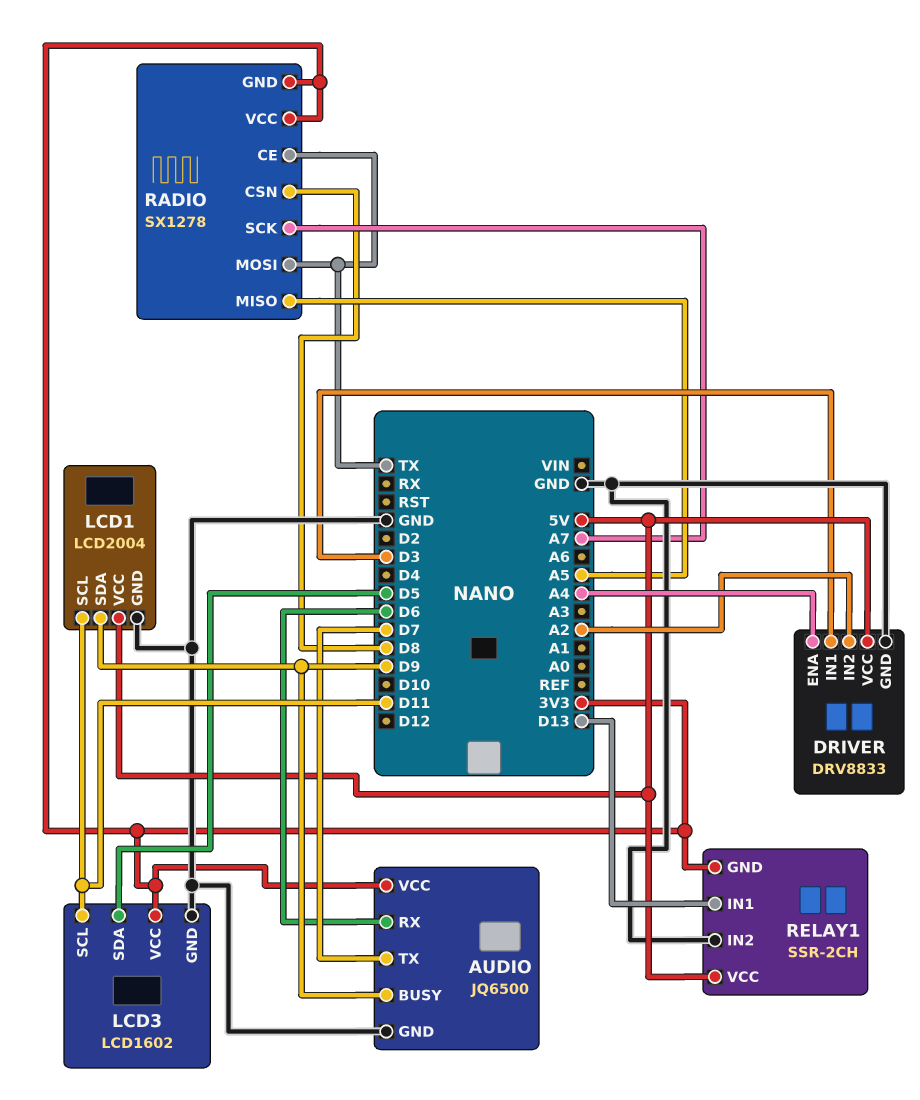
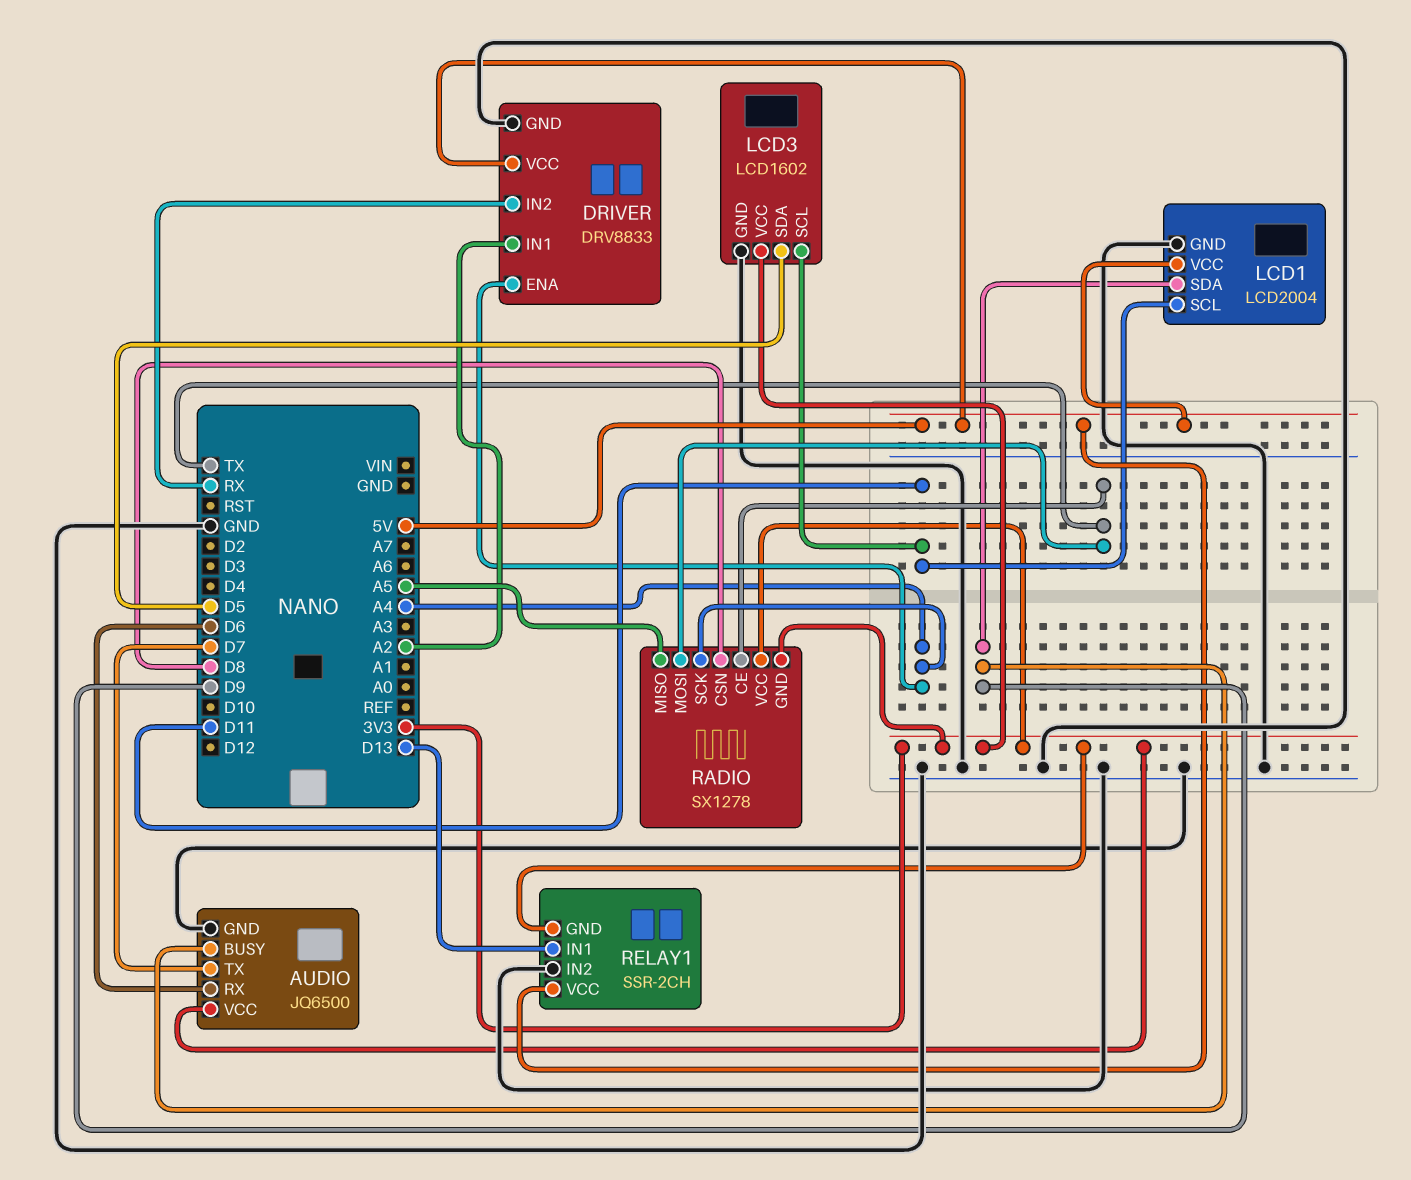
DRIVER pin IN1: D3 -> A2
DRIVER pin IN2: A2 -> RX
RADIO pin SCK: A7 -> A4

